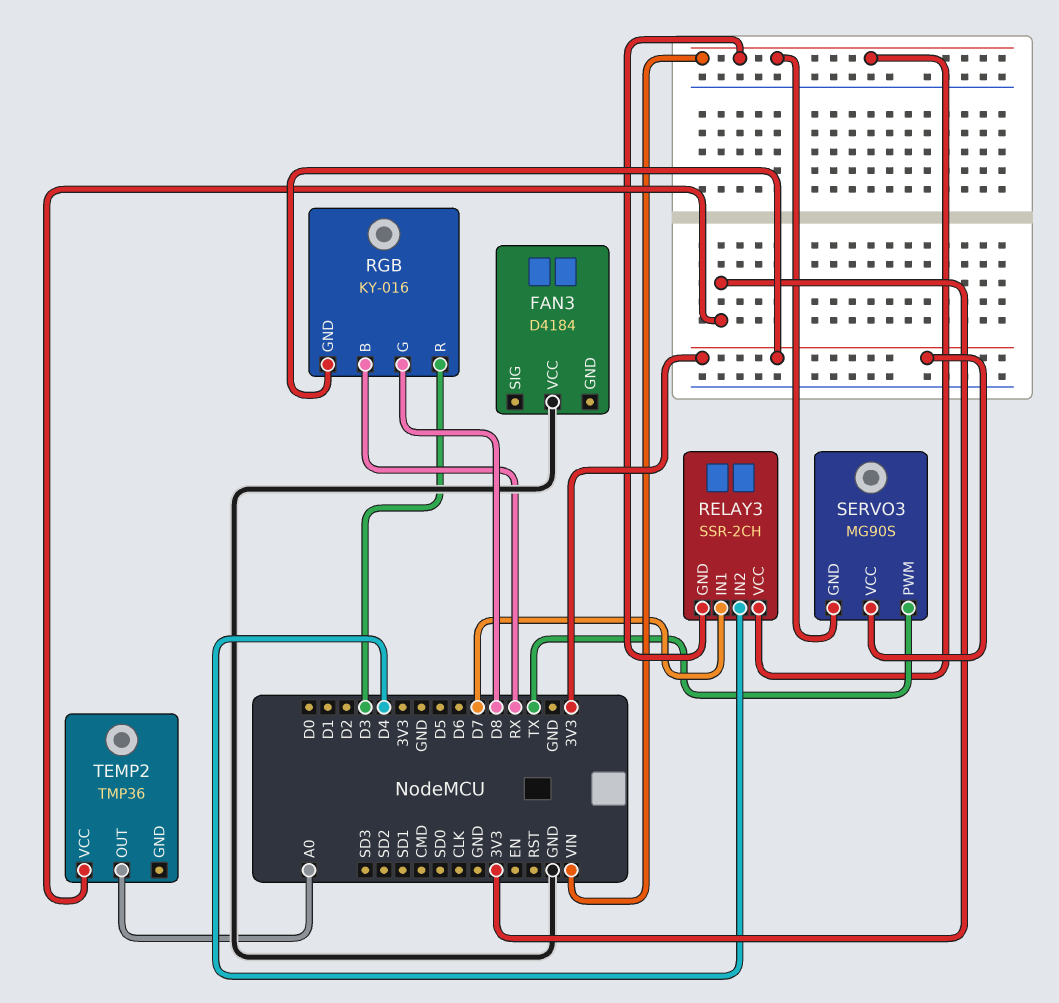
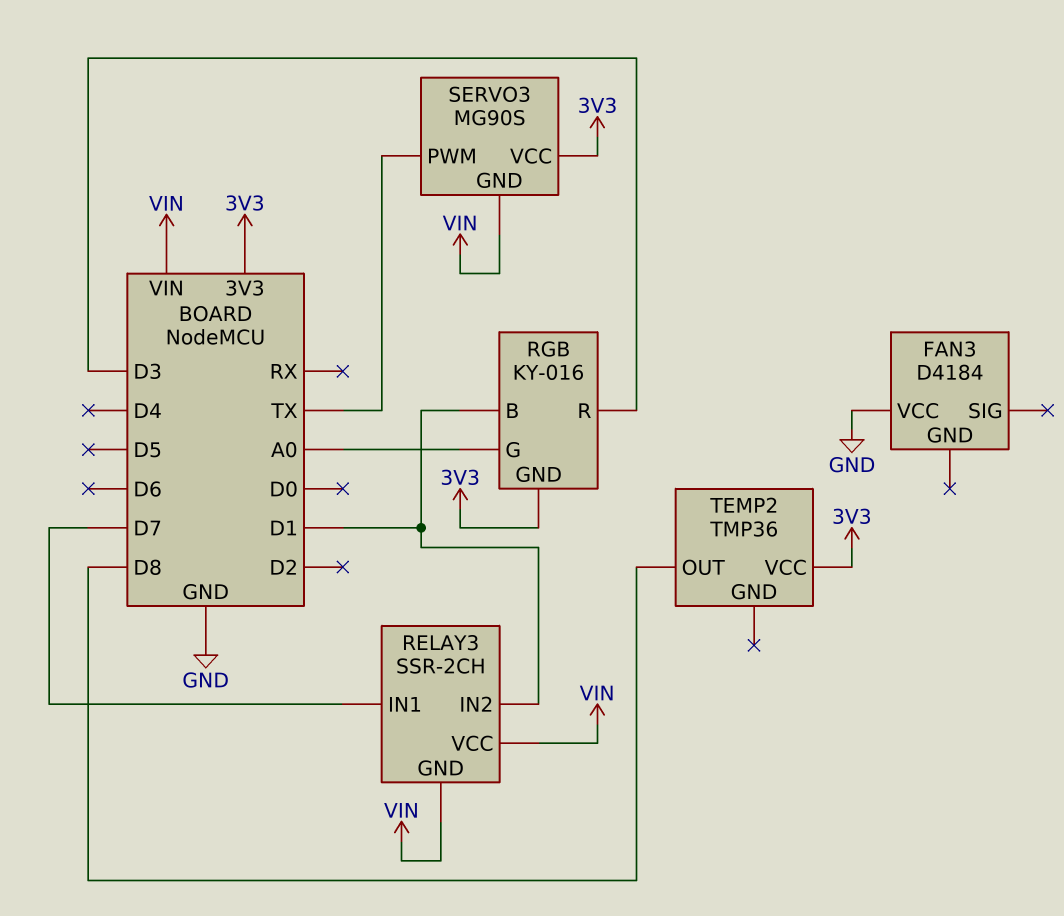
RELAY3 pin IN2: D4 -> D1
RGB pin B: RX -> D1
RGB pin G: D8 -> A0
TEMP2 pin OUT: A0 -> D8

